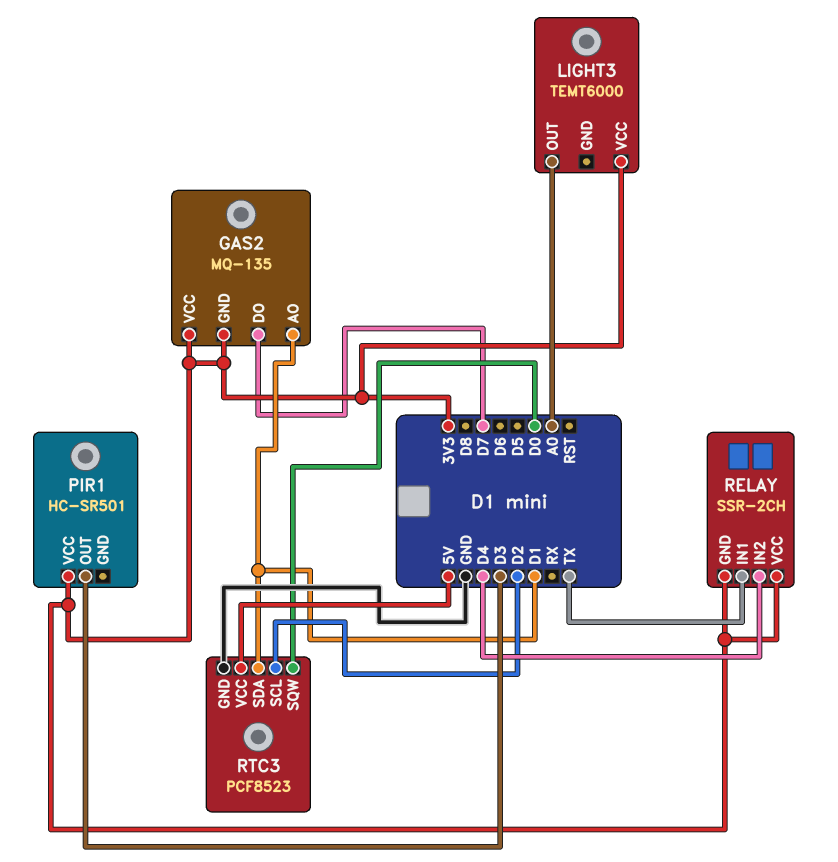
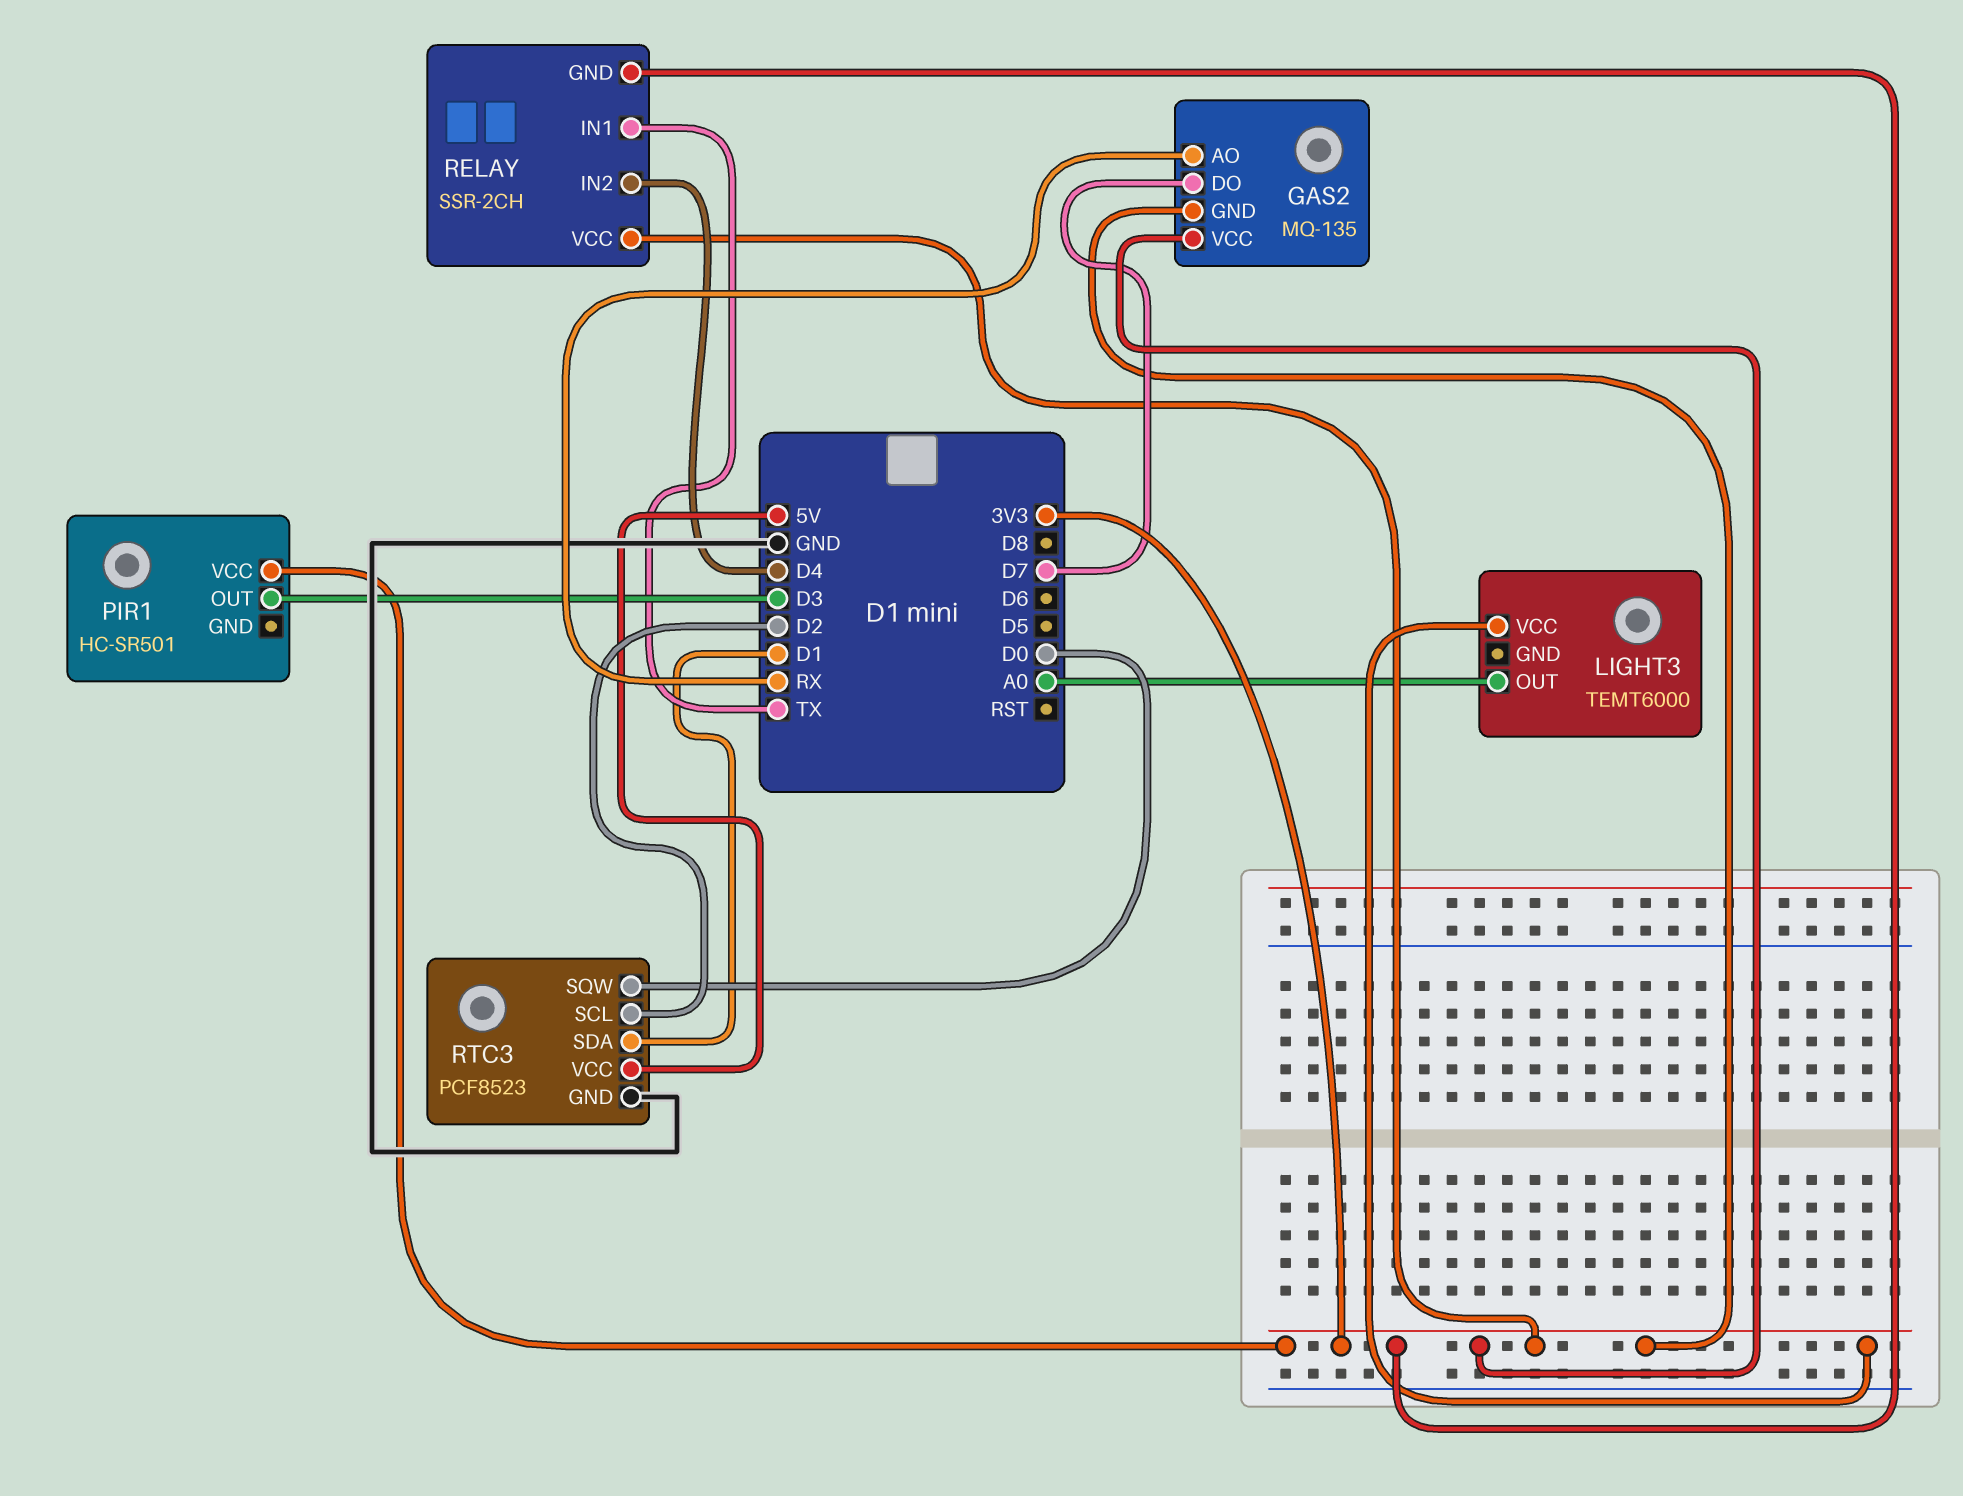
GAS2 pin AO: D1 -> RX

